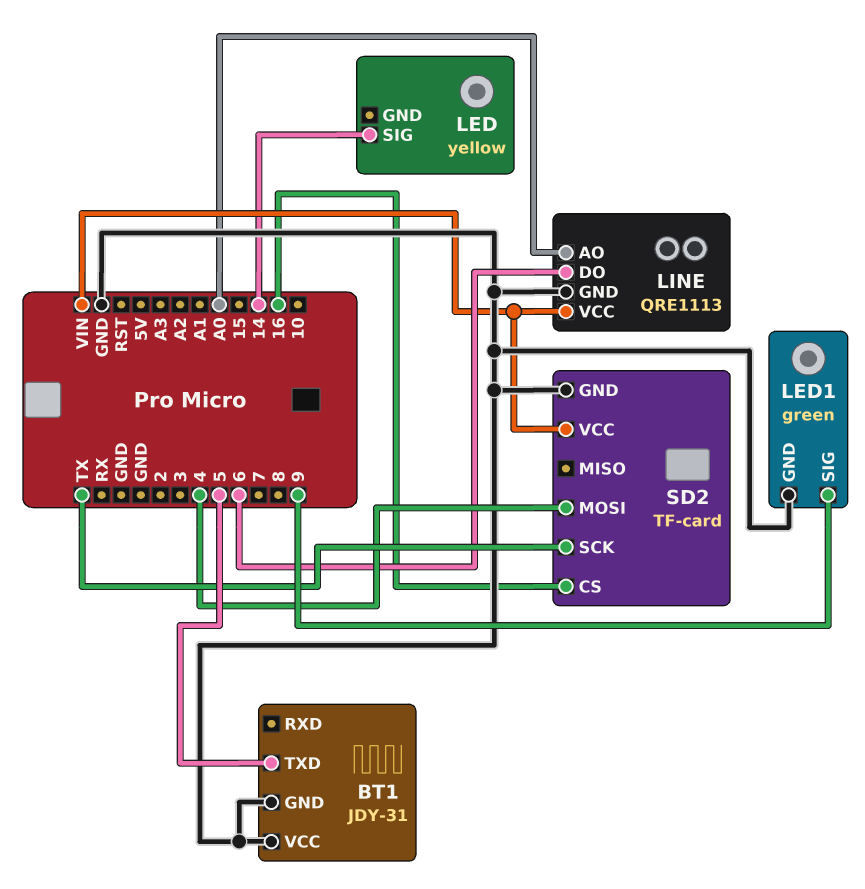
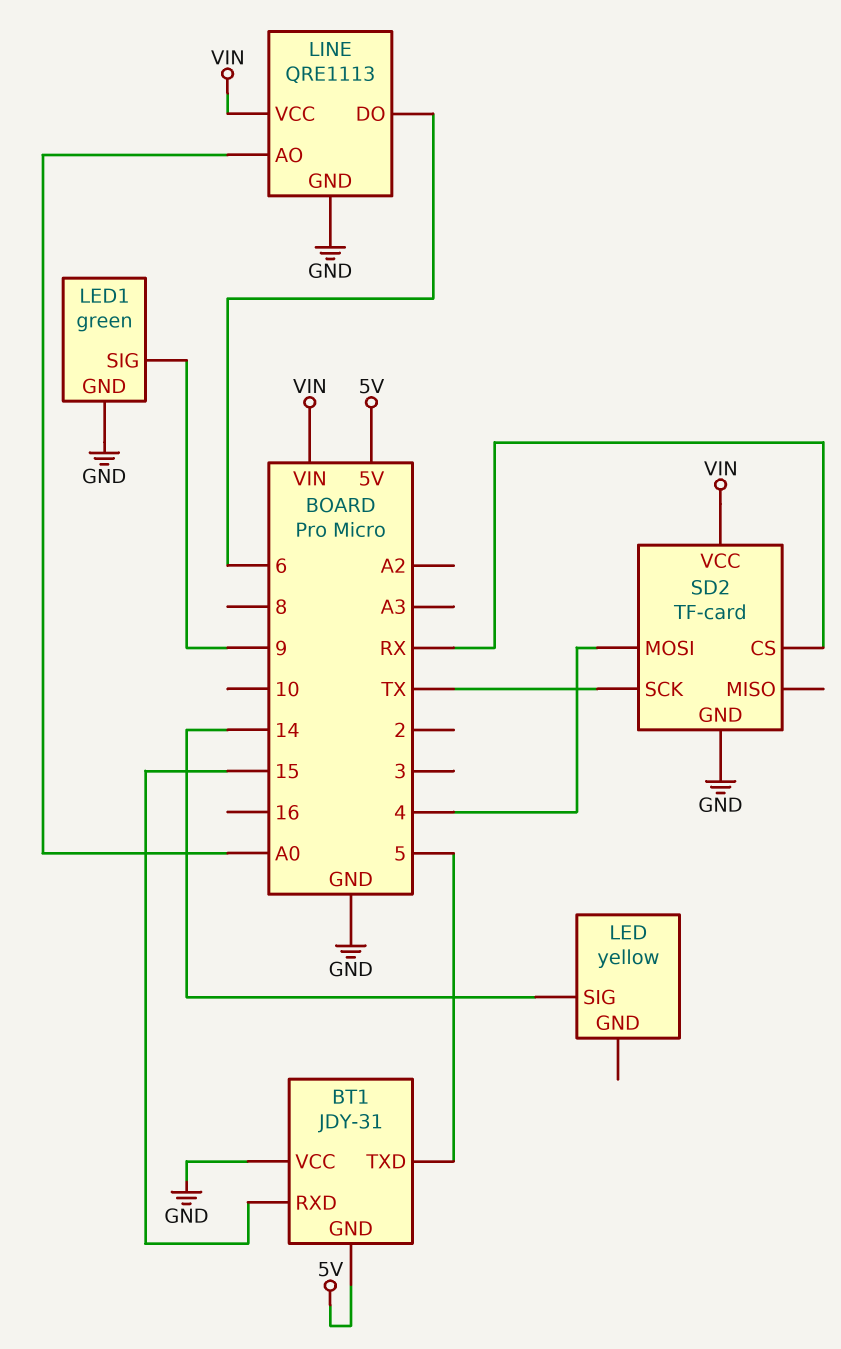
BT1 pin GND: GND -> 5V
BT1 pin RXD: none -> 15
SD2 pin CS: 16 -> RX

